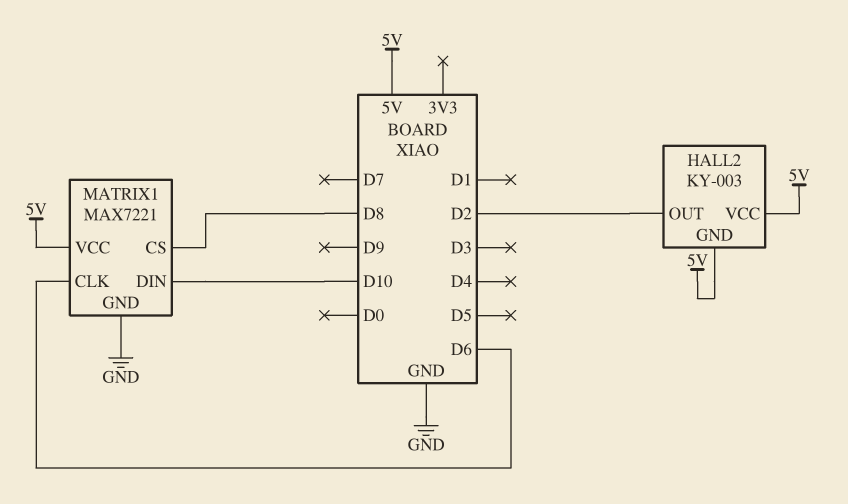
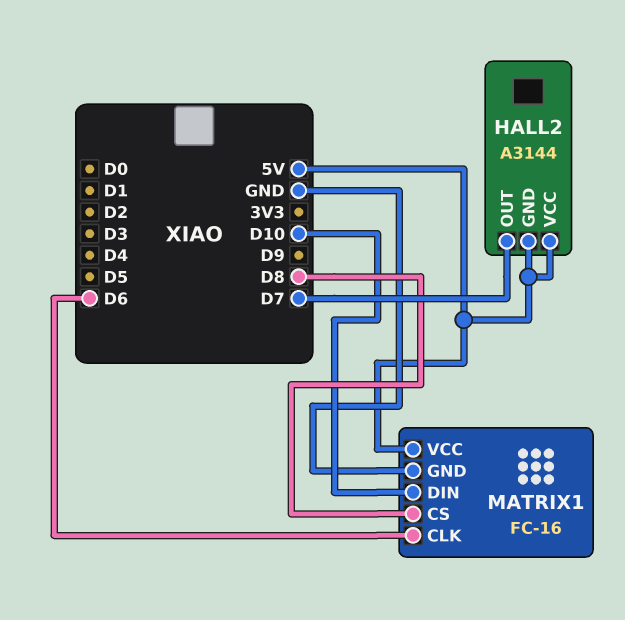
HALL2: KY-003 -> A3144
HALL2 pin OUT: D2 -> D7
MATRIX1: MAX7221 -> FC-16

